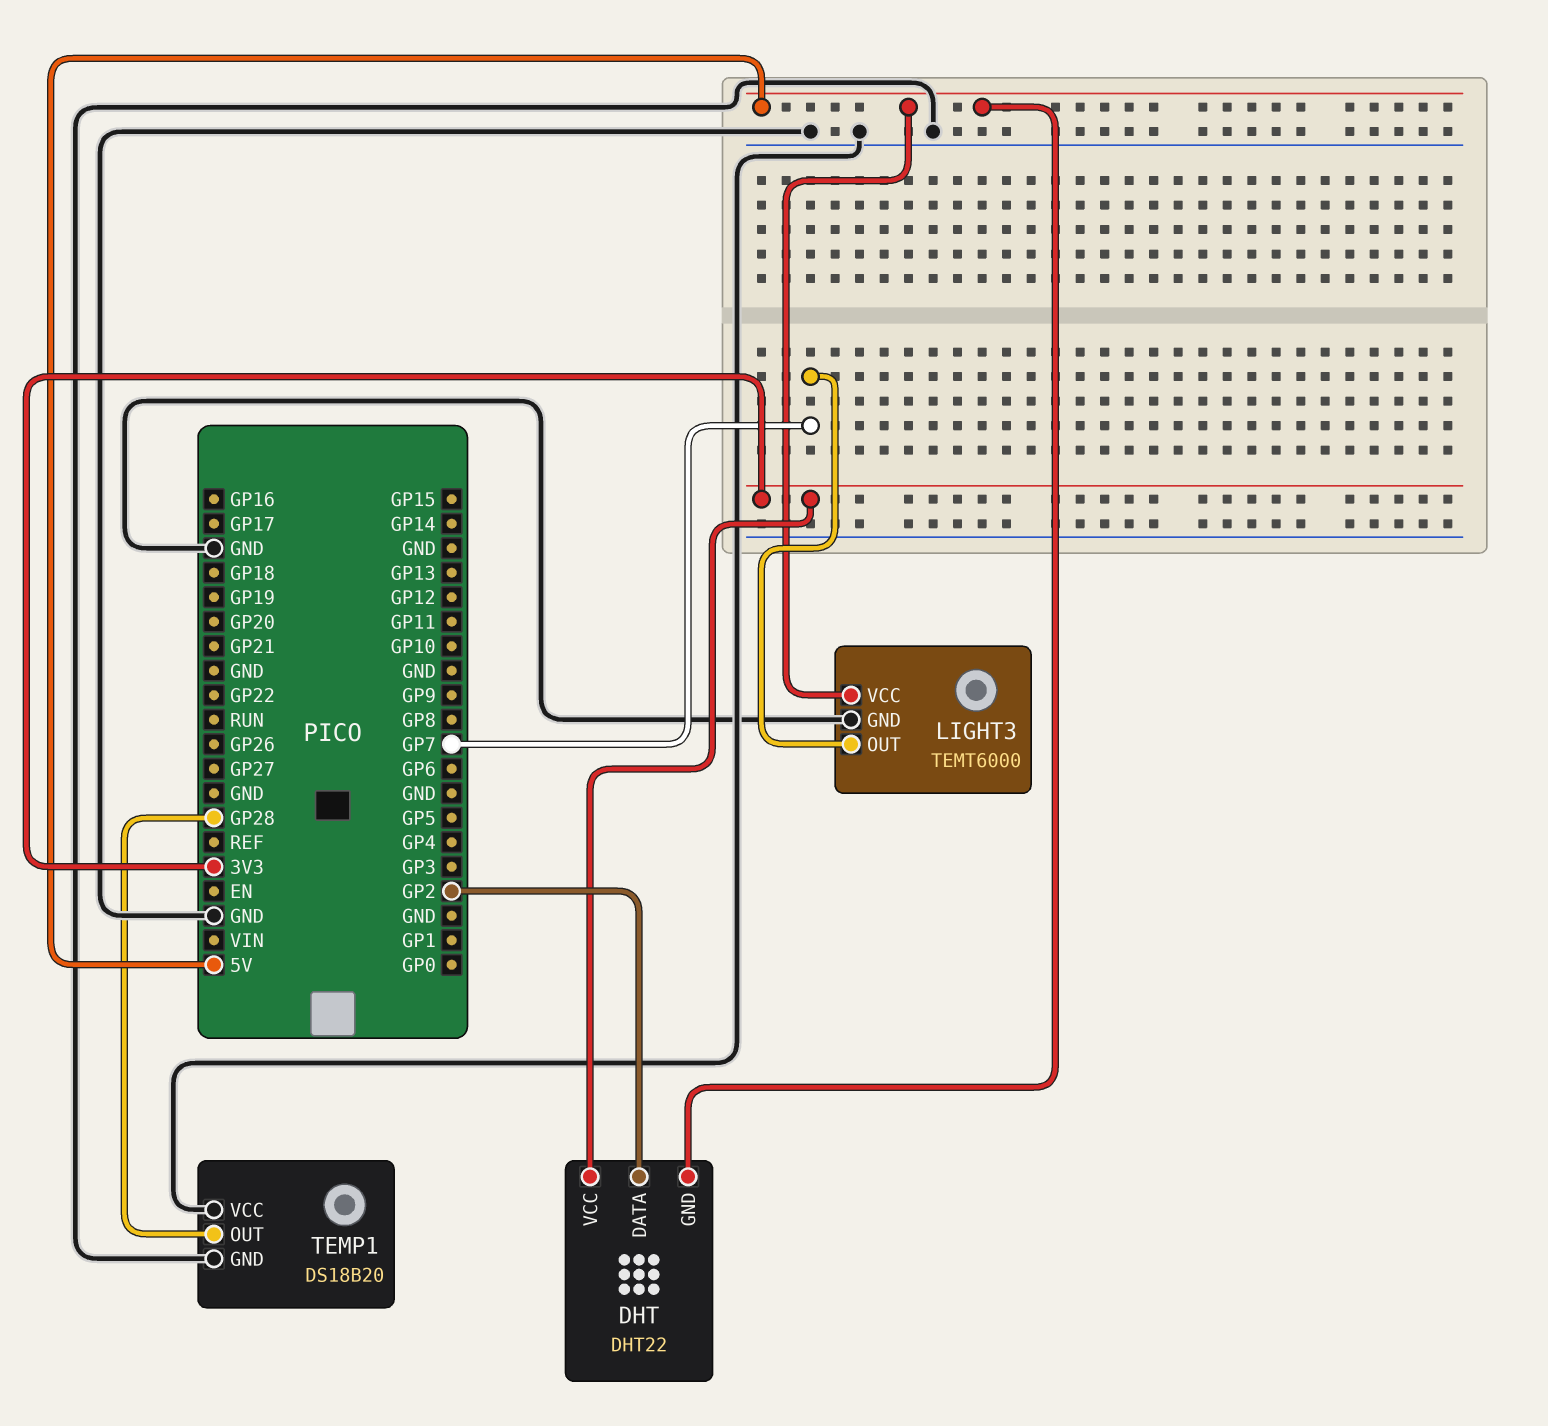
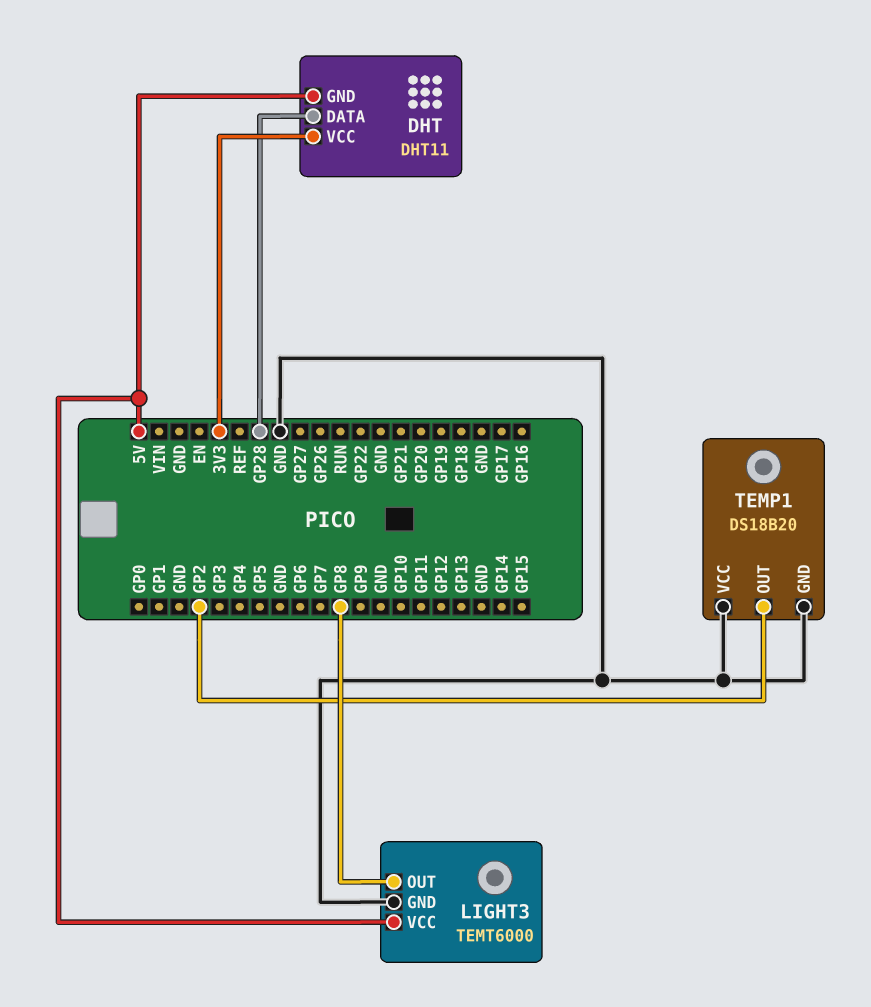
DHT: DHT22 -> DHT11
DHT pin DATA: GP2 -> GP28
LIGHT3 pin OUT: GP7 -> GP8
TEMP1 pin OUT: GP28 -> GP2

